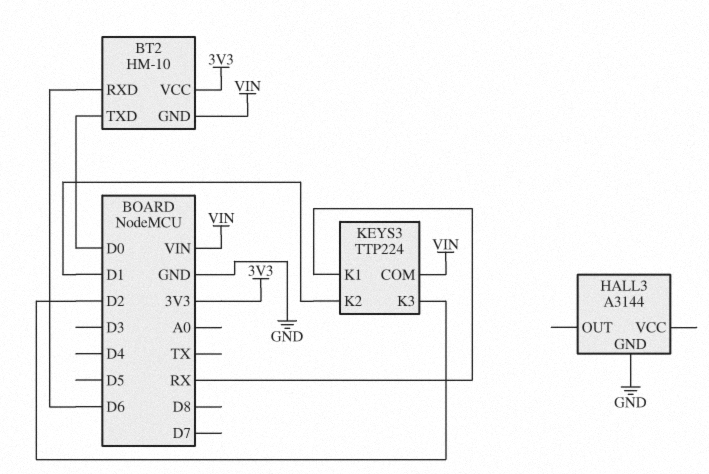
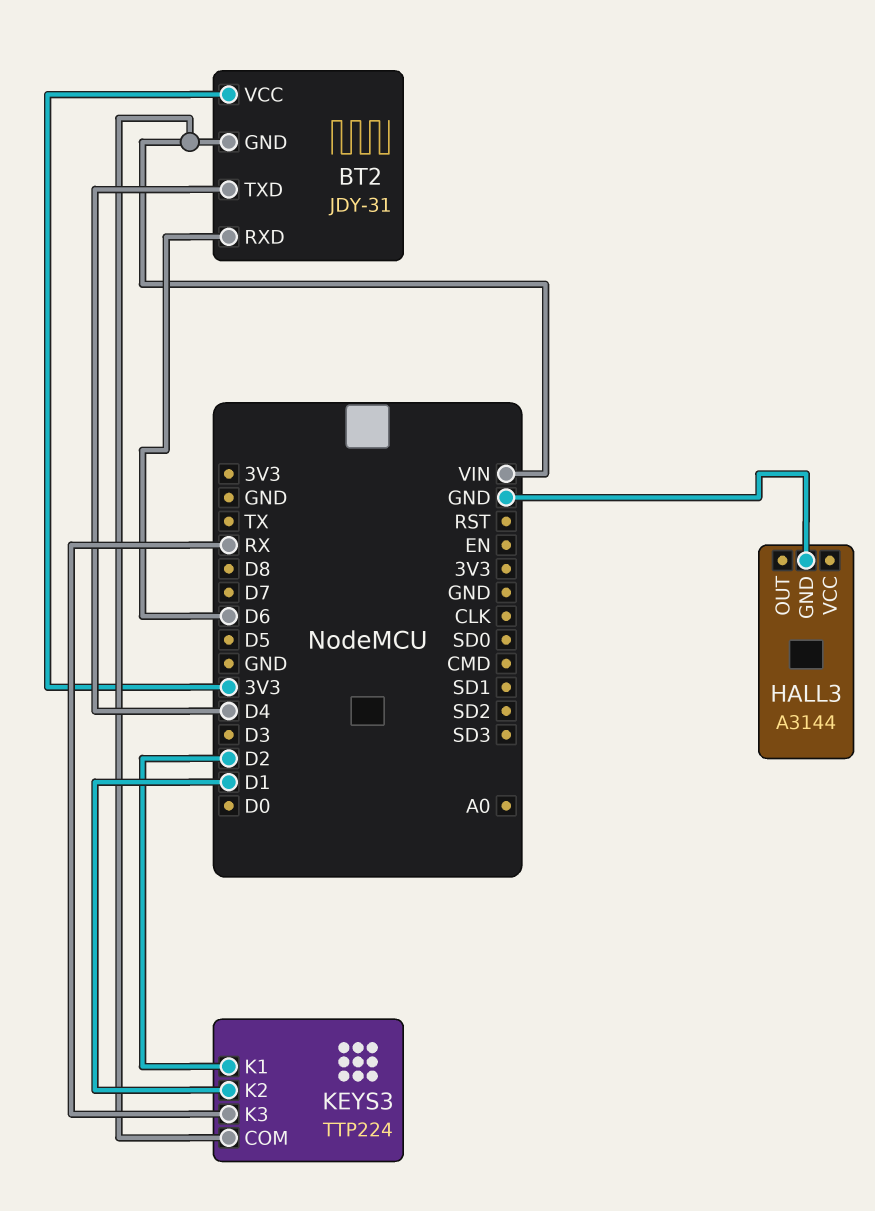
BT2: HM-10 -> JDY-31
BT2 pin TXD: D0 -> D4
KEYS3 pin K1: RX -> D2
KEYS3 pin K3: D2 -> RX

